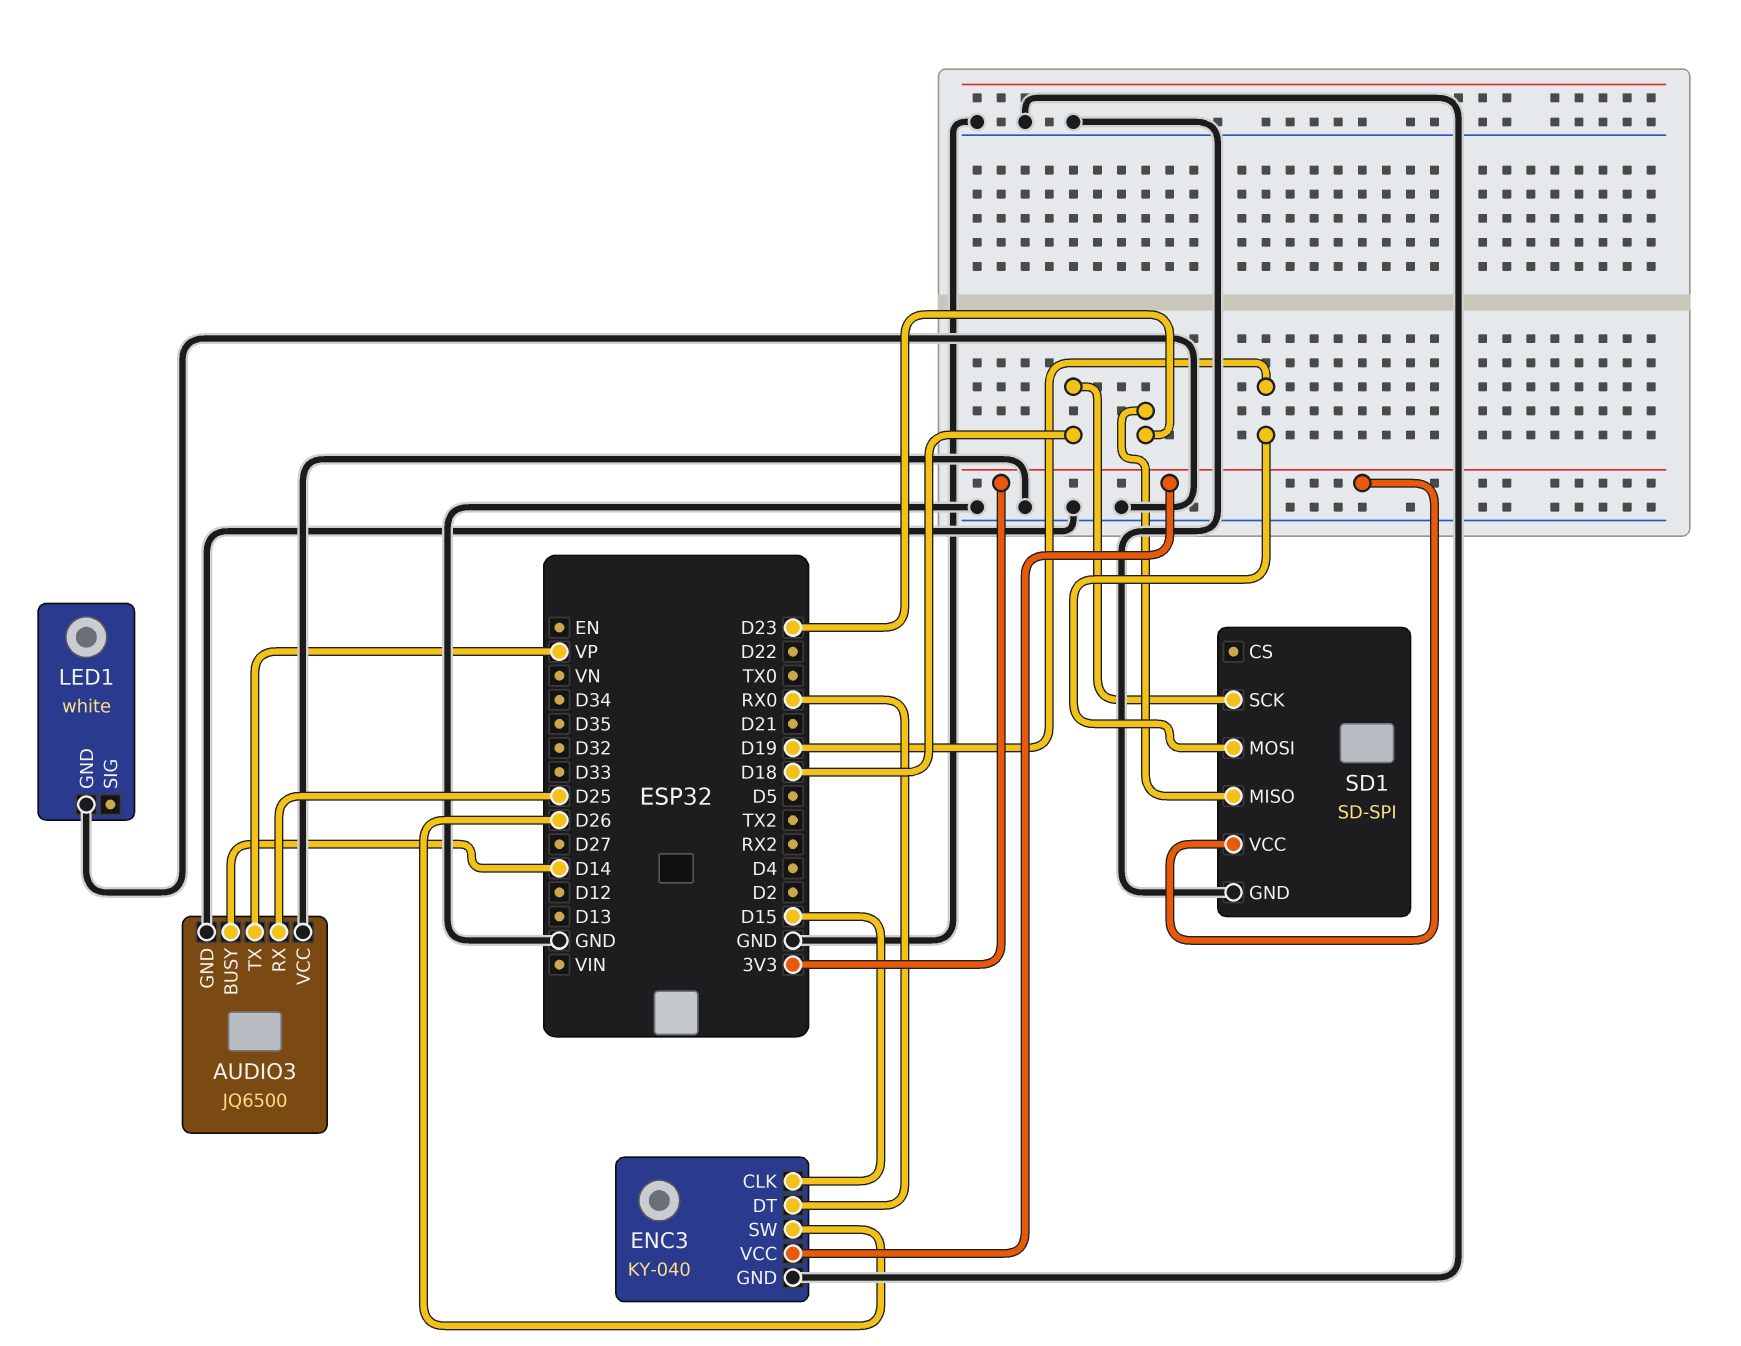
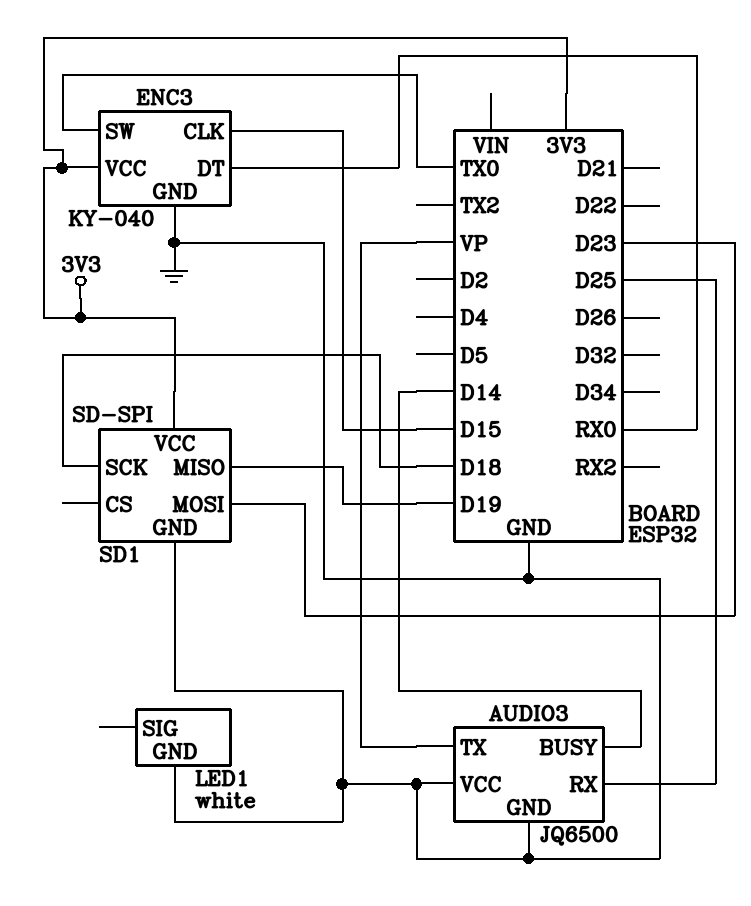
ENC3 pin SW: D26 -> TX0
SD1 pin MISO: D23 -> D19
SD1 pin MOSI: D19 -> D23

